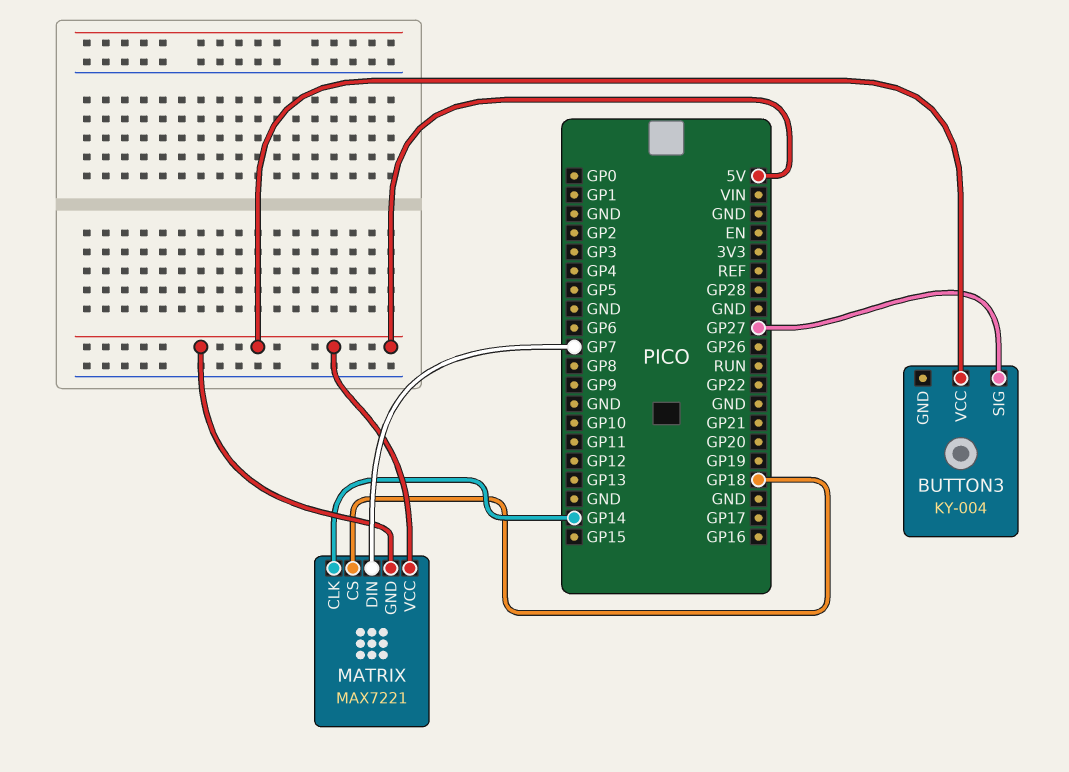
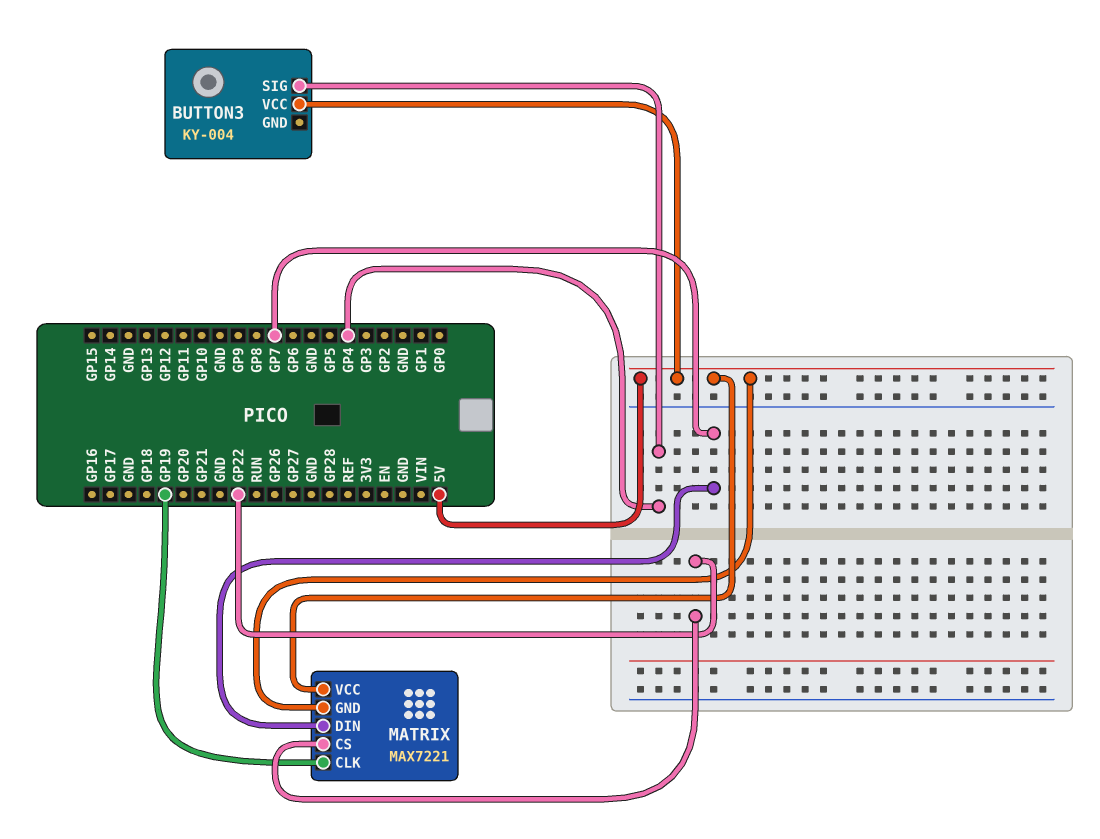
BUTTON3 pin SIG: GP27 -> GP4
MATRIX pin CLK: GP14 -> GP19
MATRIX pin CS: GP18 -> GP22

